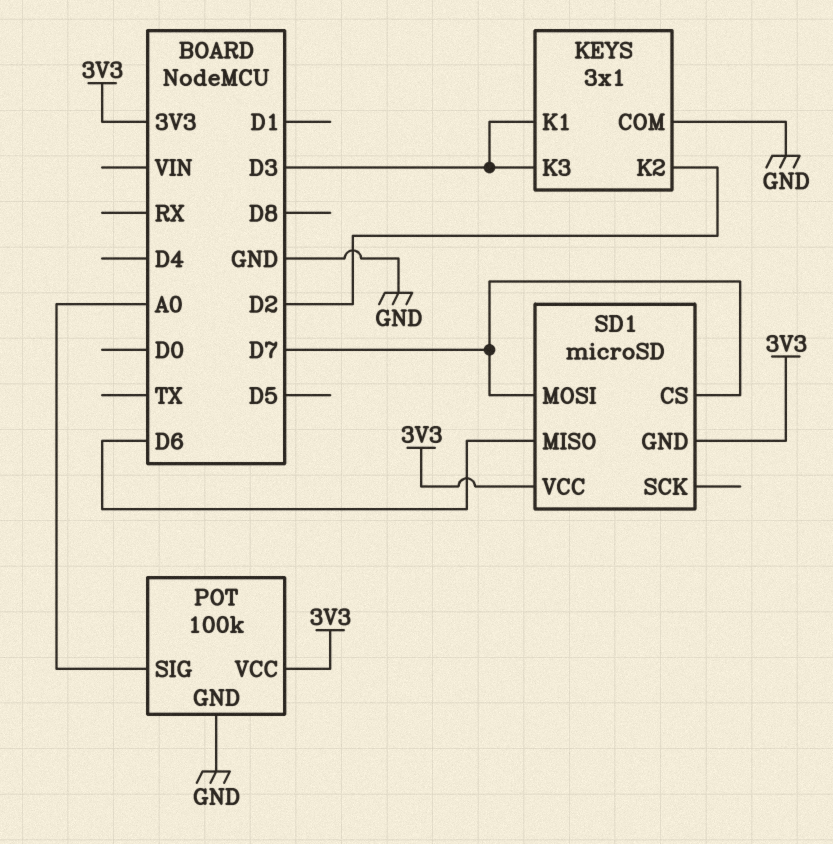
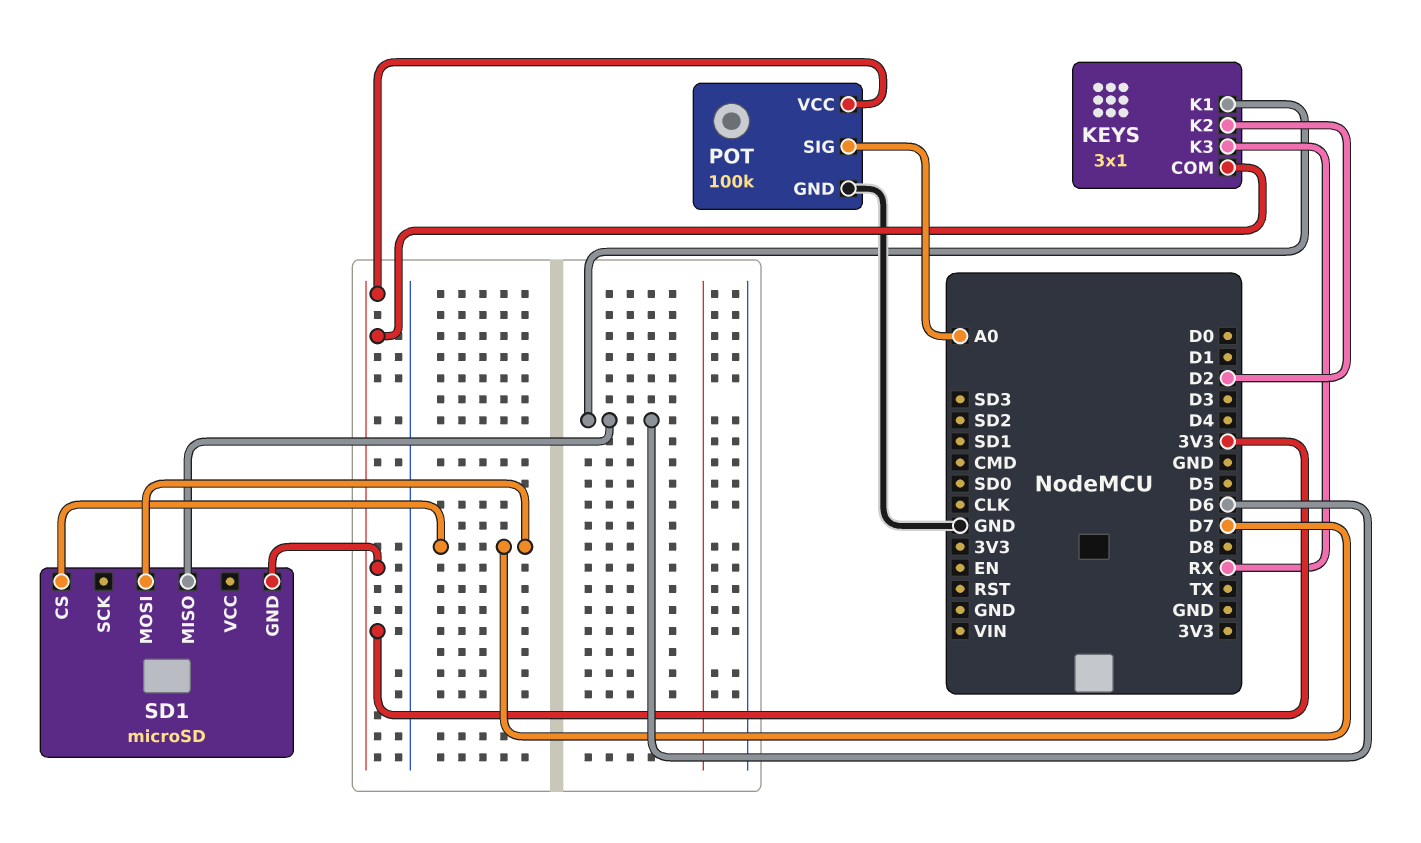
KEYS pin COM: GND -> 3V3
KEYS pin K1: D3 -> D6
KEYS pin K3: D3 -> RX
SD1 pin VCC: 3V3 -> none

